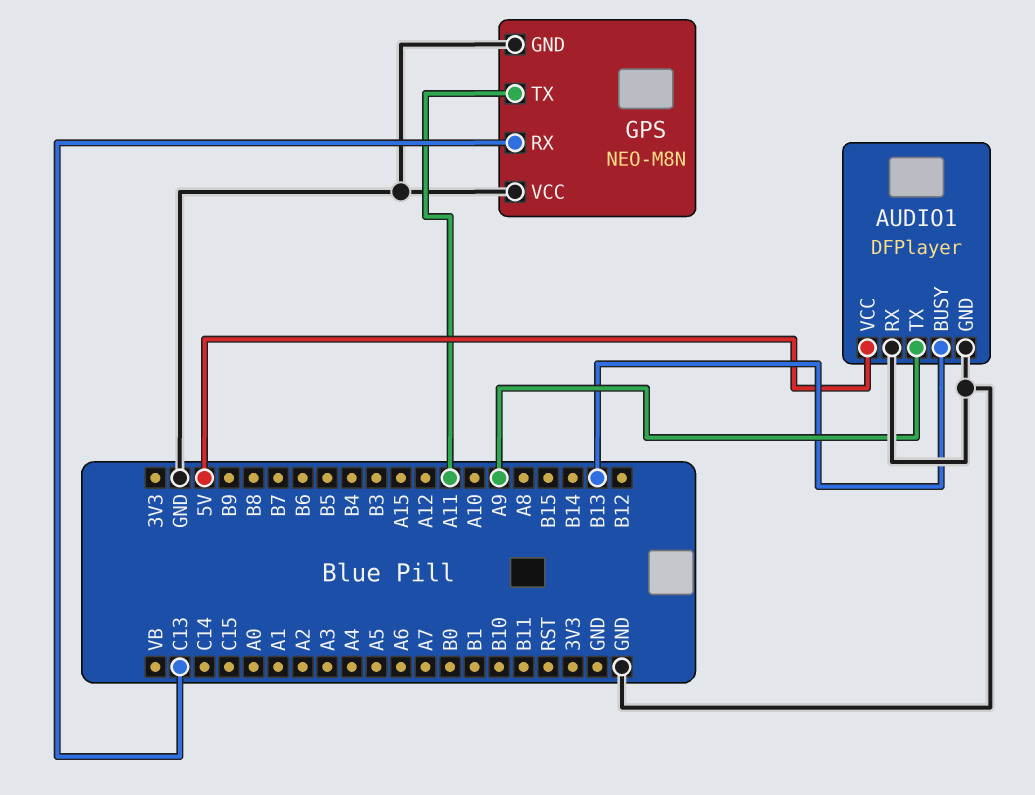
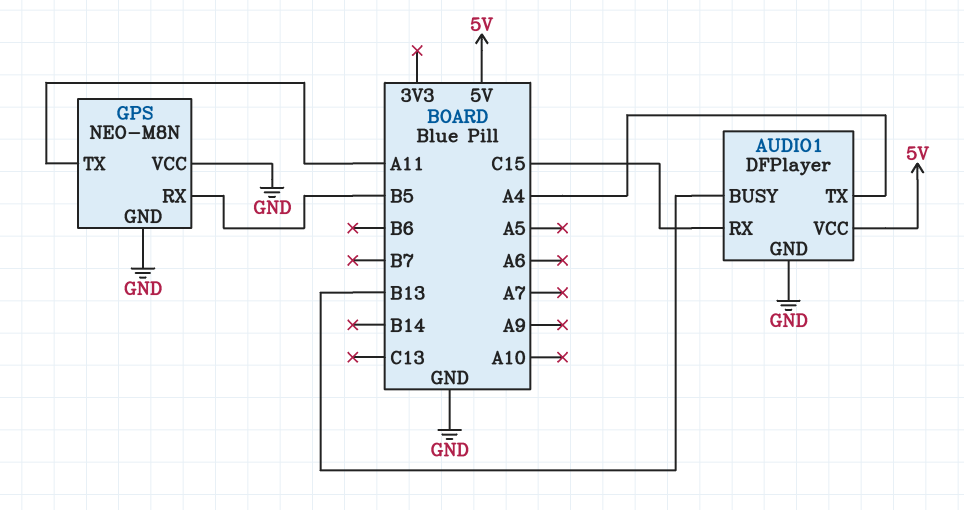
AUDIO1 pin RX: GND -> C15
AUDIO1 pin TX: A9 -> A4
GPS pin RX: C13 -> B5

